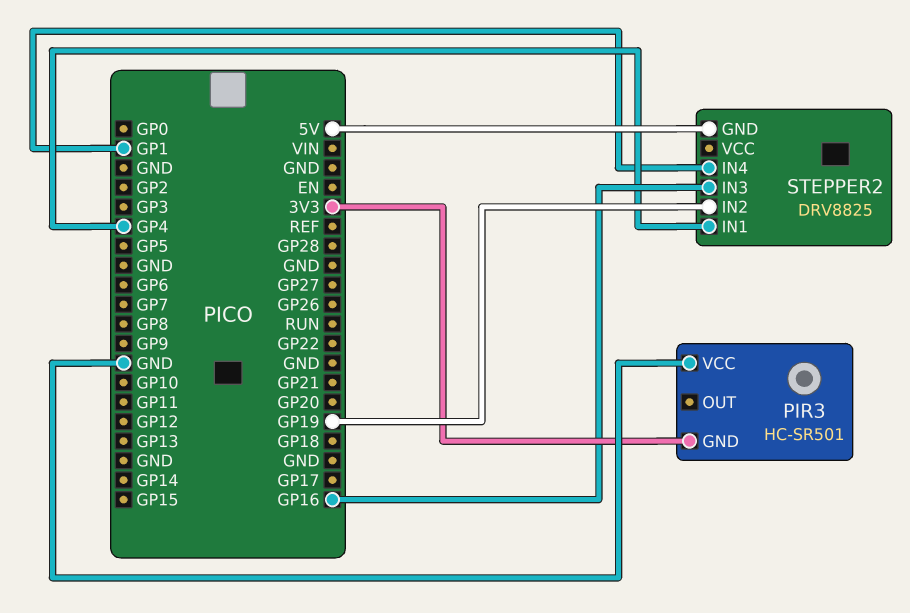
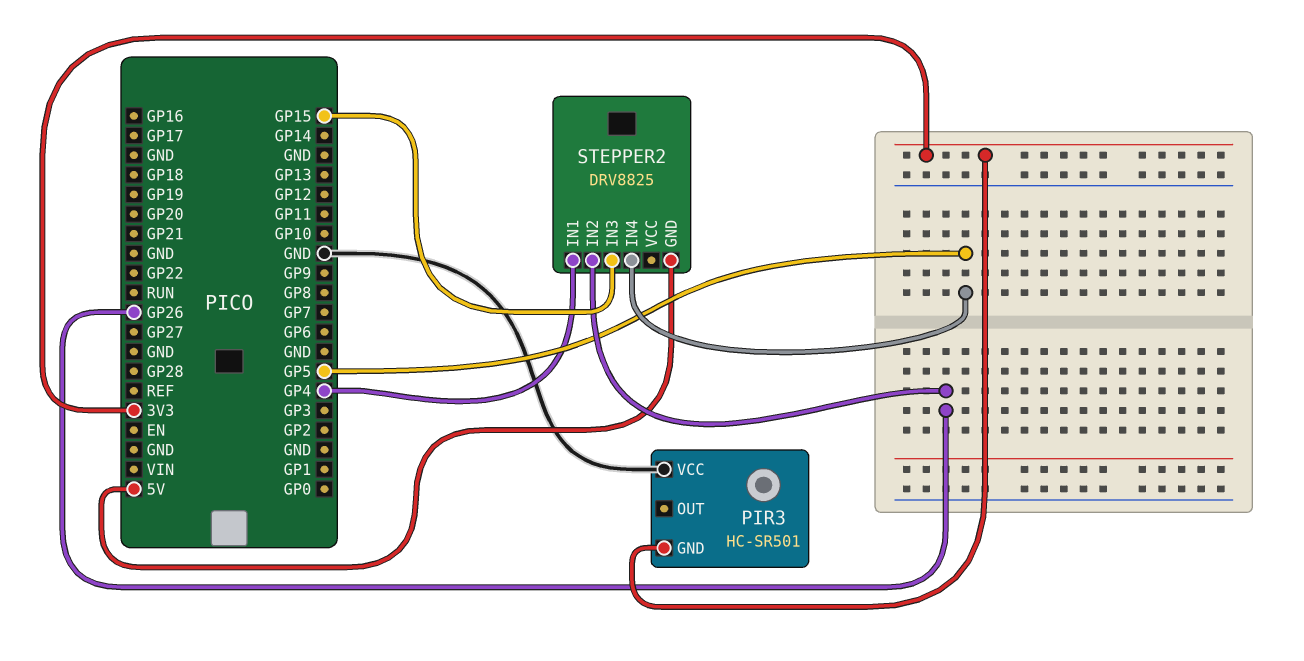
STEPPER2 pin IN2: GP19 -> GP26
STEPPER2 pin IN3: GP16 -> GP15
STEPPER2 pin IN4: GP1 -> GP5

